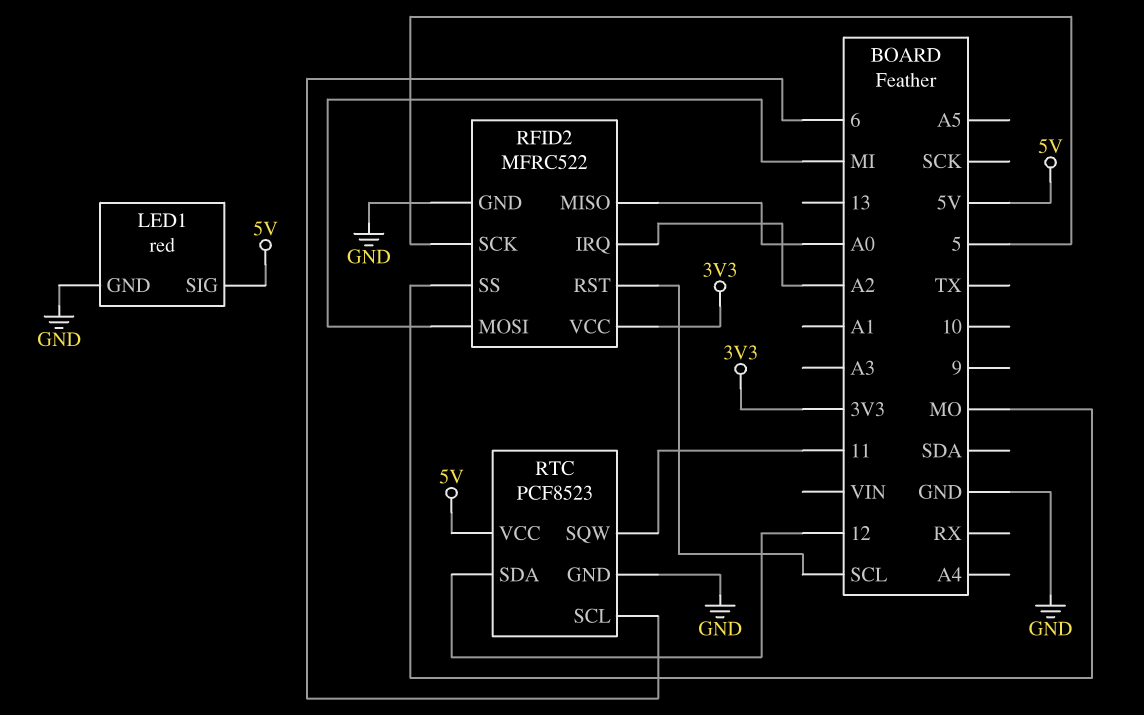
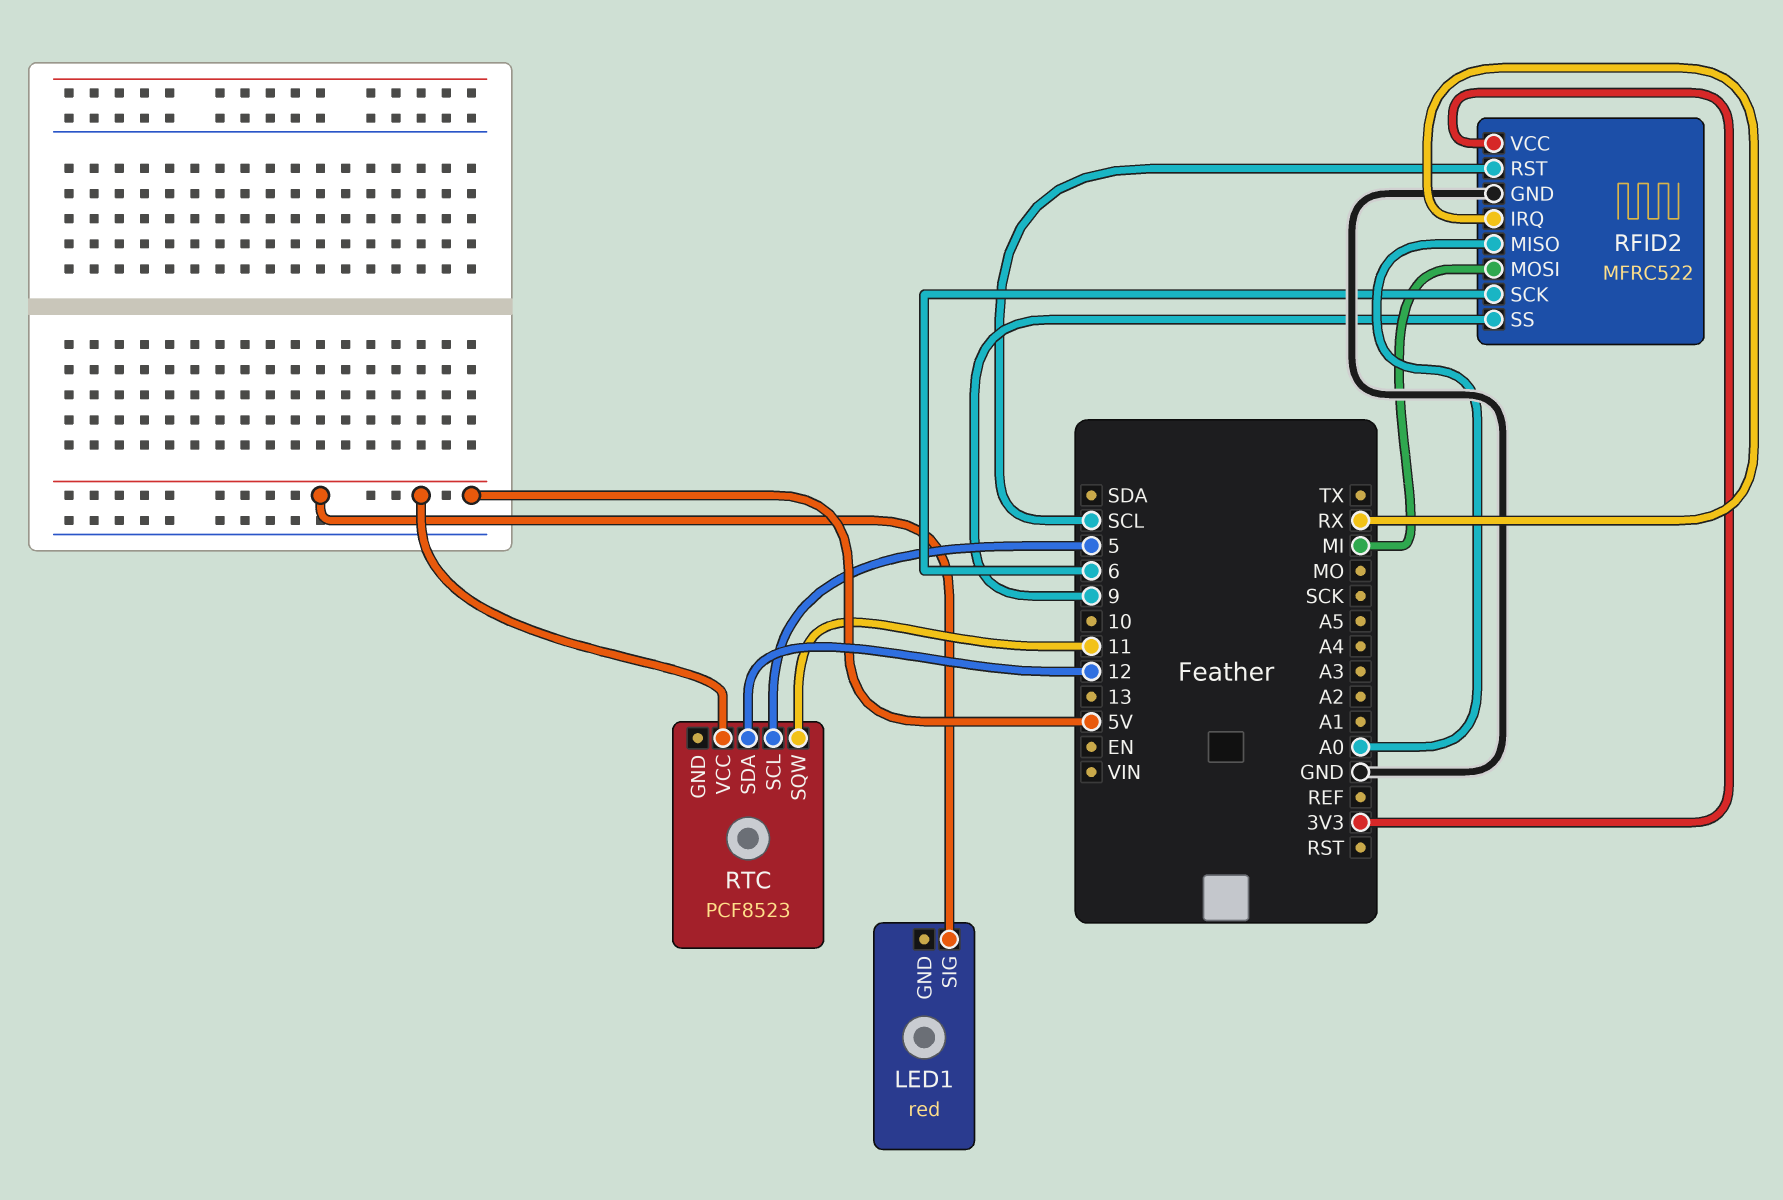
LED1 pin GND: GND -> none
RFID2 pin IRQ: A2 -> RX
RFID2 pin SCK: 5 -> 6
RFID2 pin SS: MO -> 9
RTC pin GND: GND -> none
RTC pin SCL: 6 -> 5

